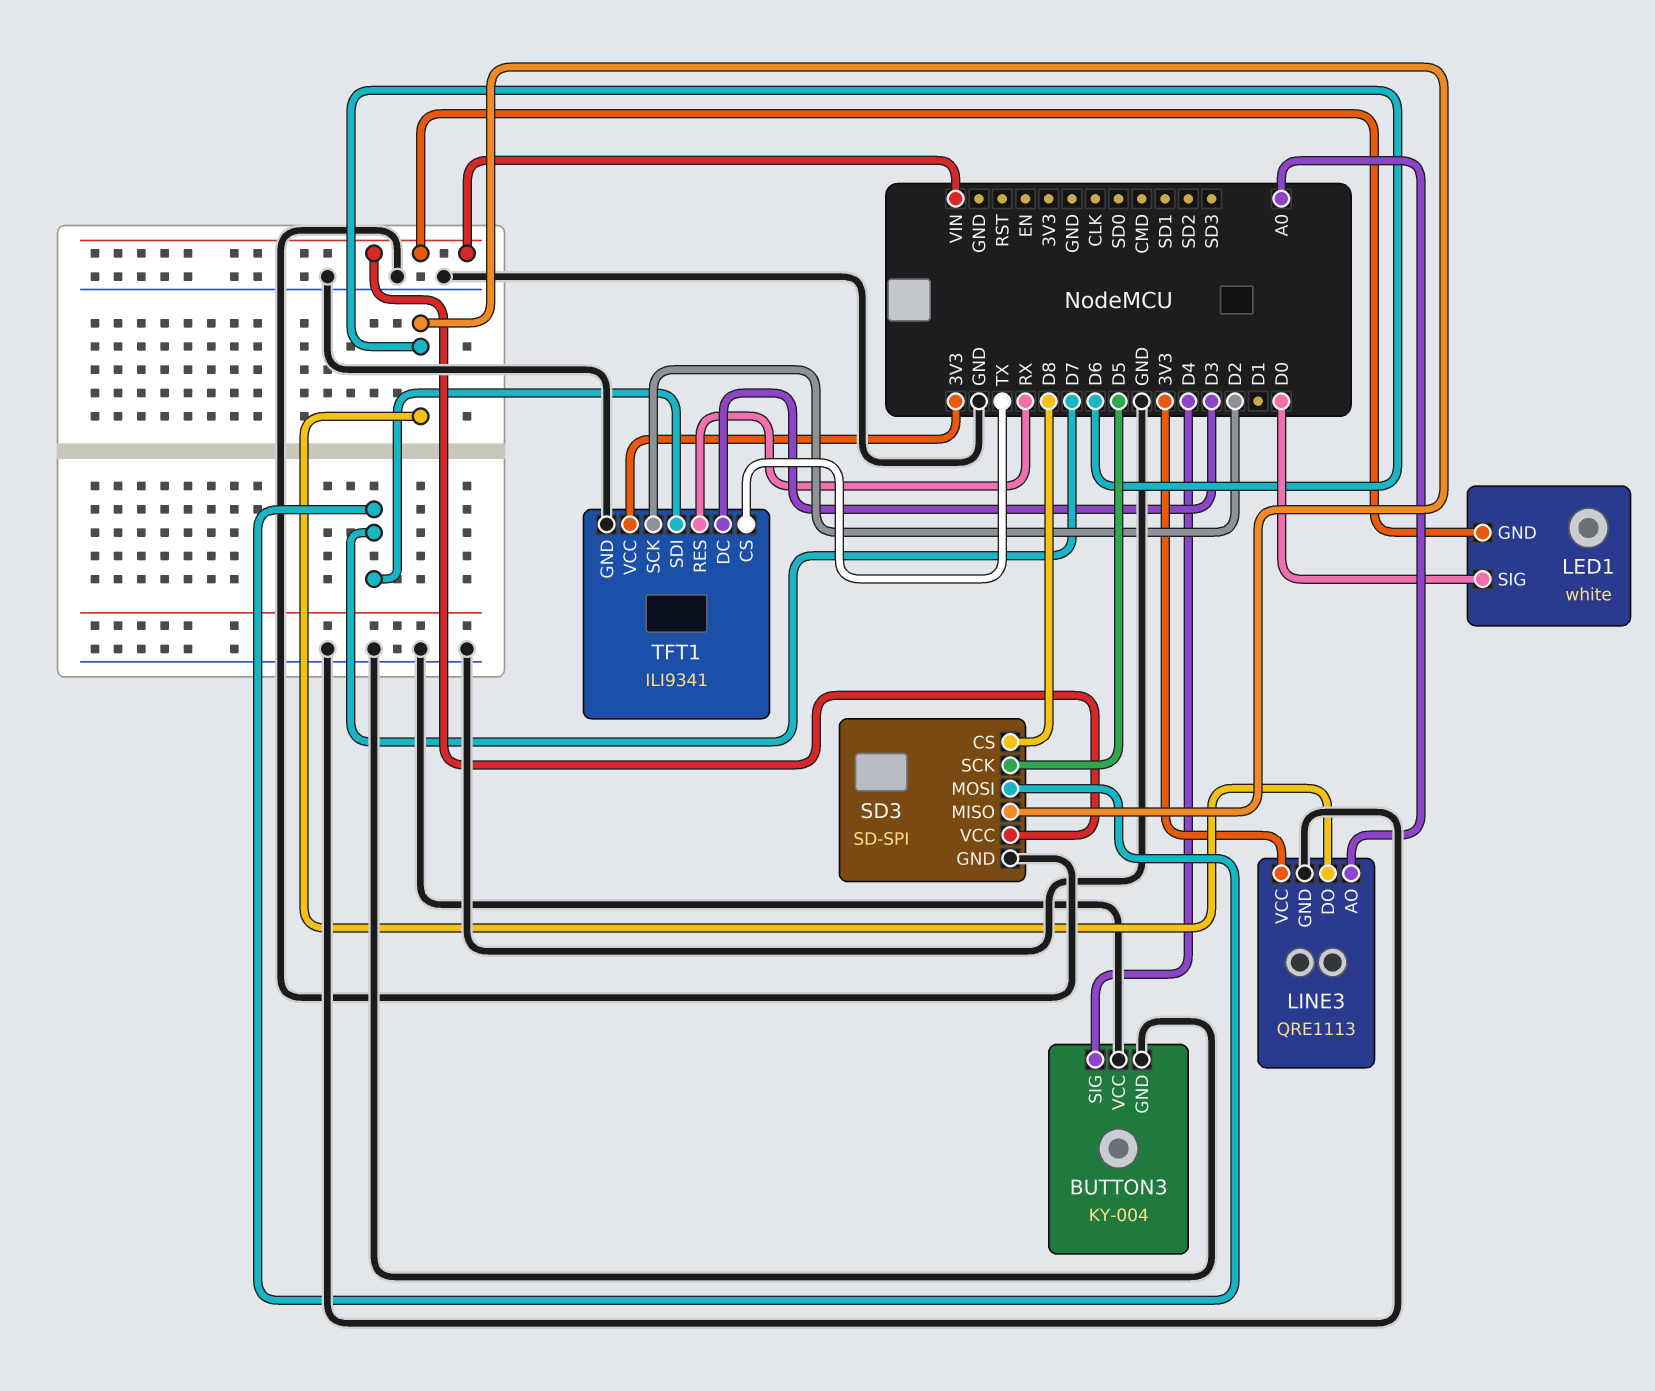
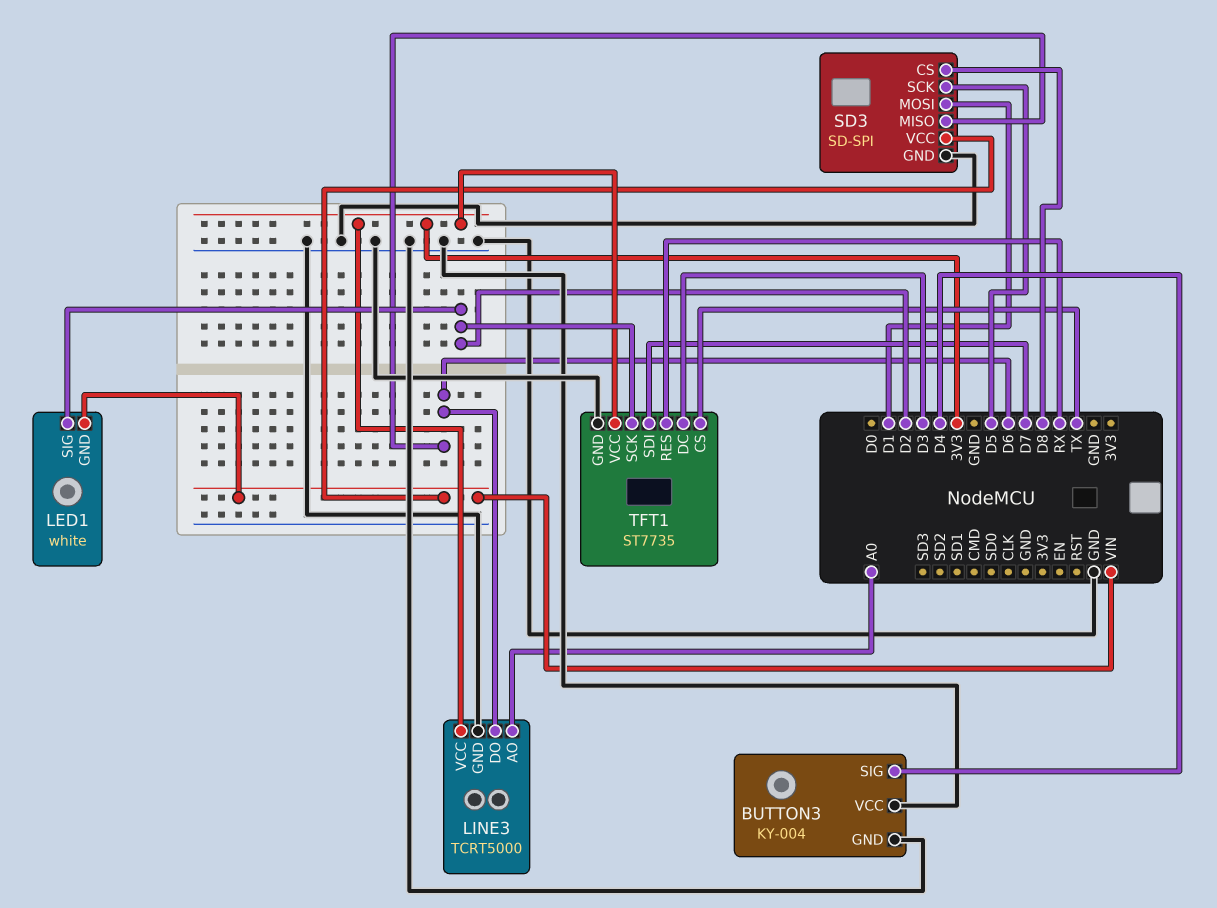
LED1 pin SIG: D0 -> D2
LINE3: QRE1113 -> TCRT5000
SD3 pin MOSI: D7 -> D1
TFT1: ILI9341 -> ST7735

